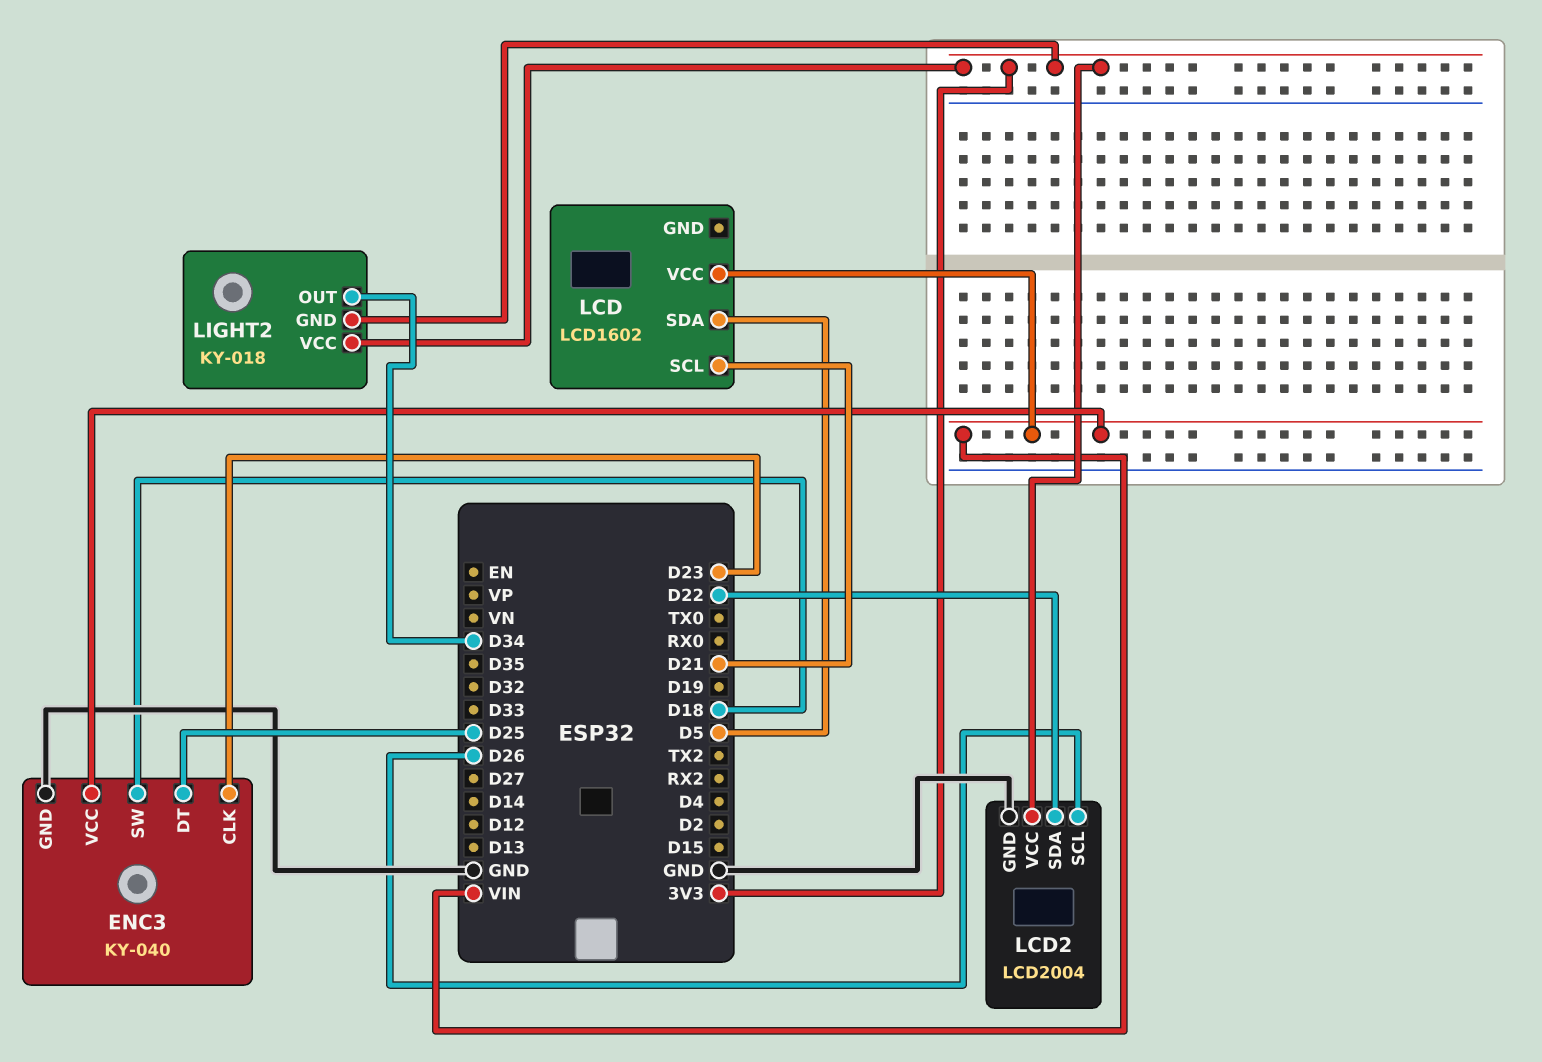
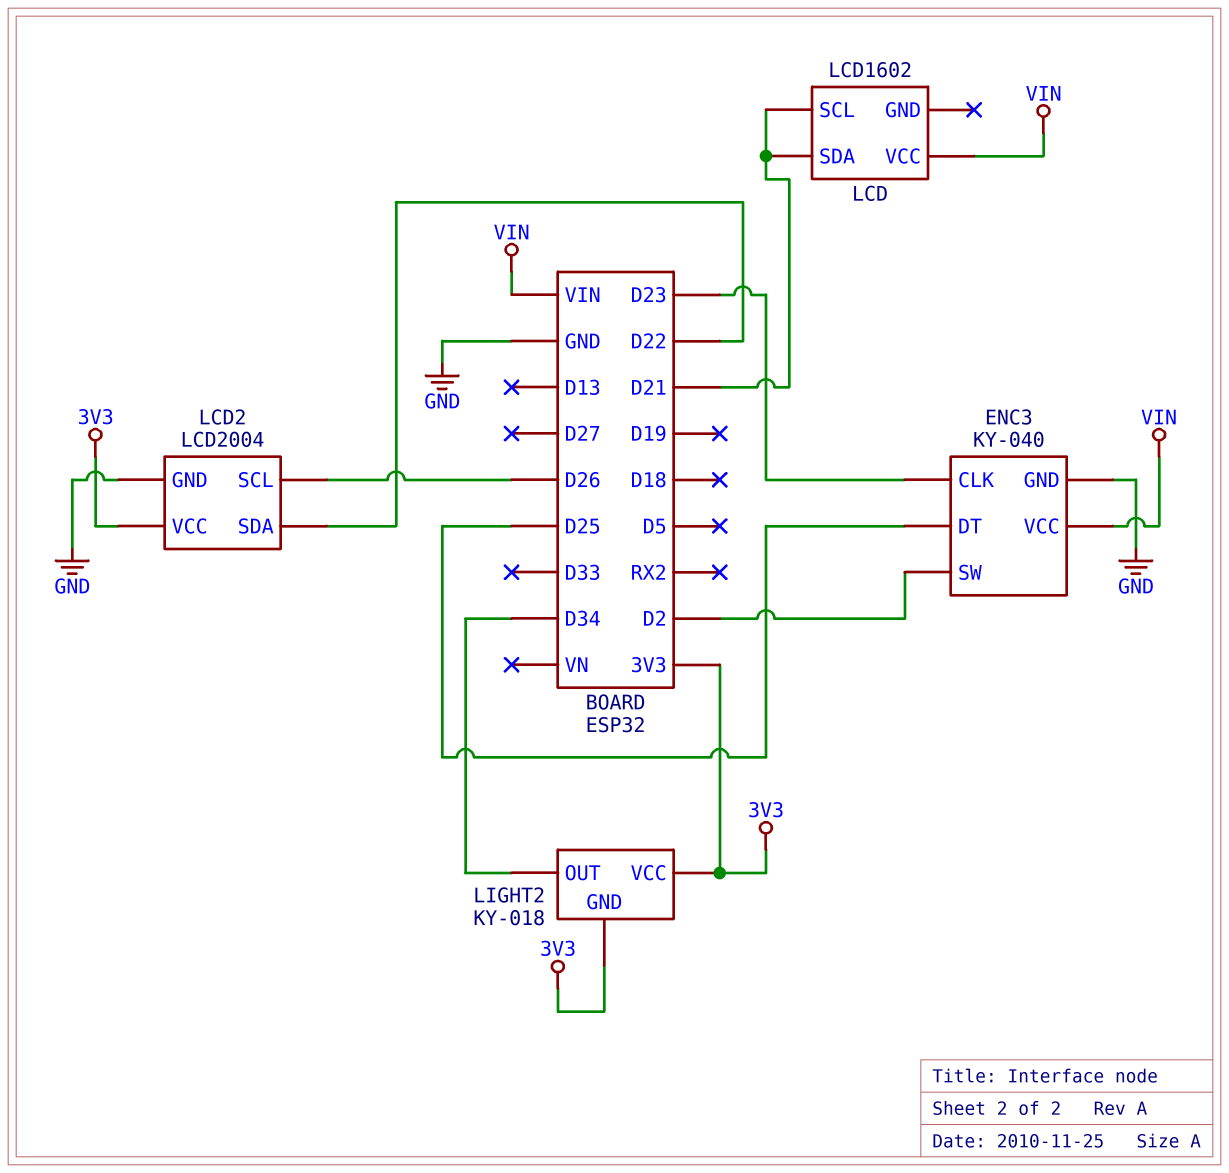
ENC3 pin SW: D18 -> D2
LCD pin SDA: D5 -> D21

